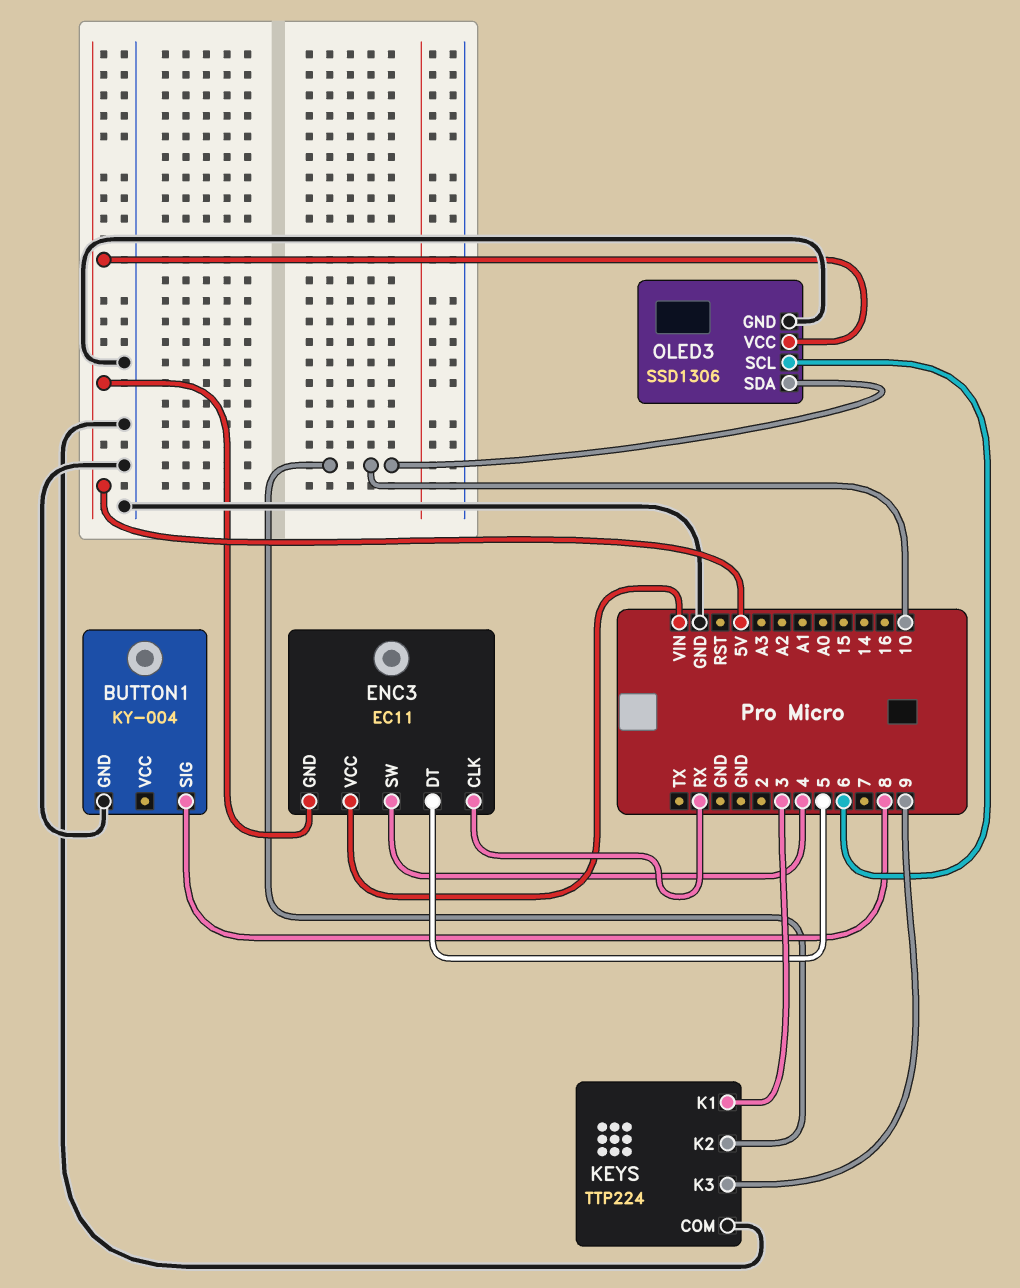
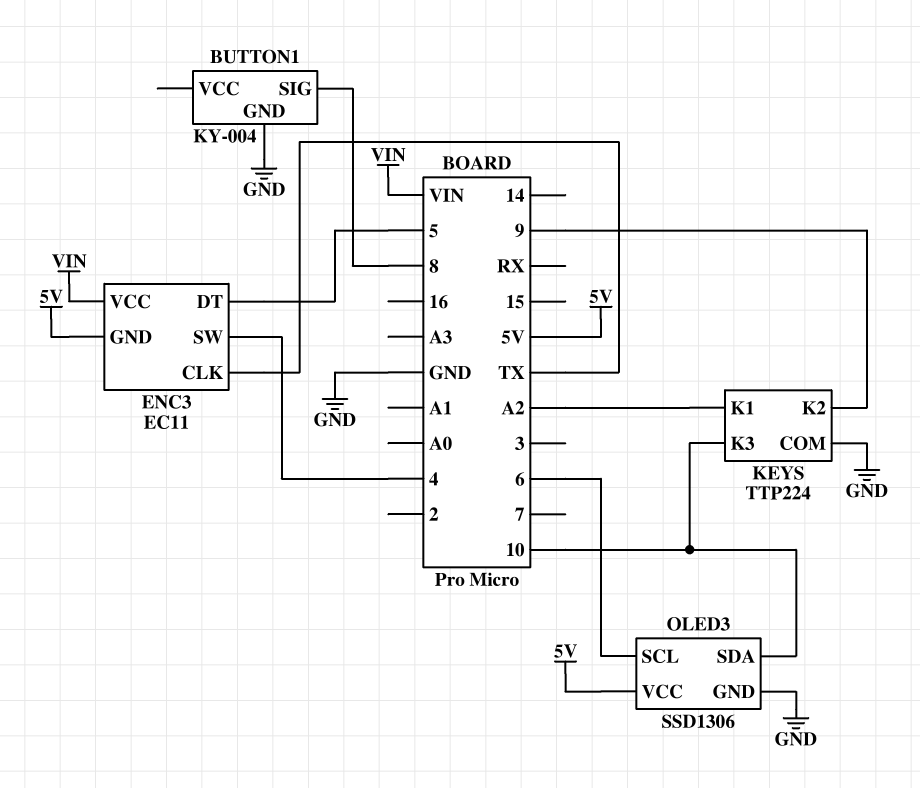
ENC3 pin CLK: RX -> TX
KEYS pin K1: 3 -> A2
KEYS pin K2: 10 -> 9
KEYS pin K3: 9 -> 10

